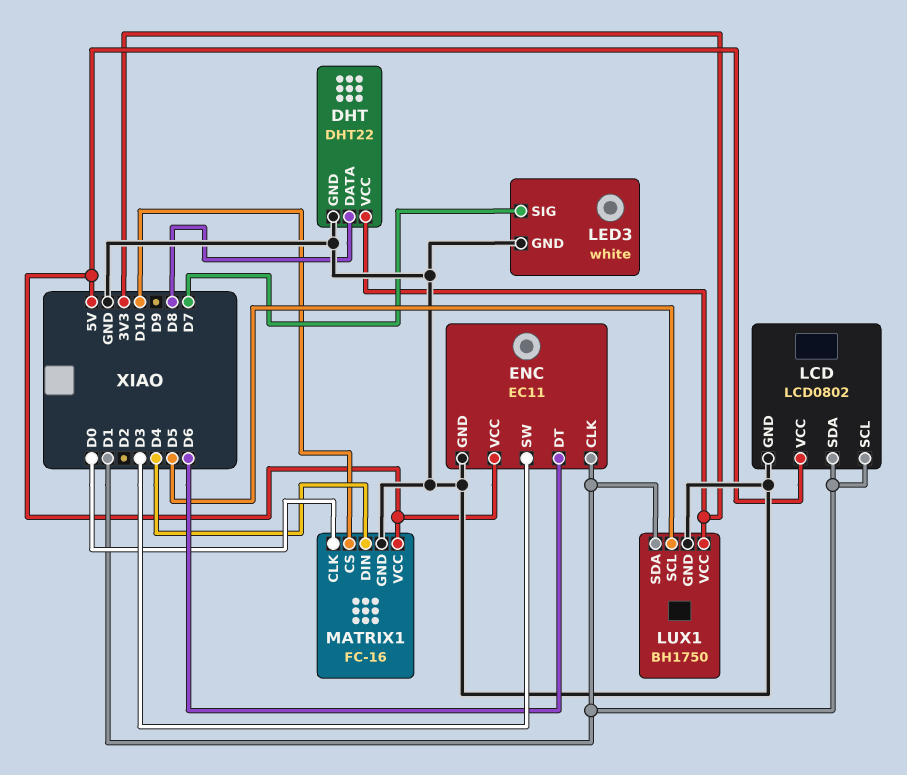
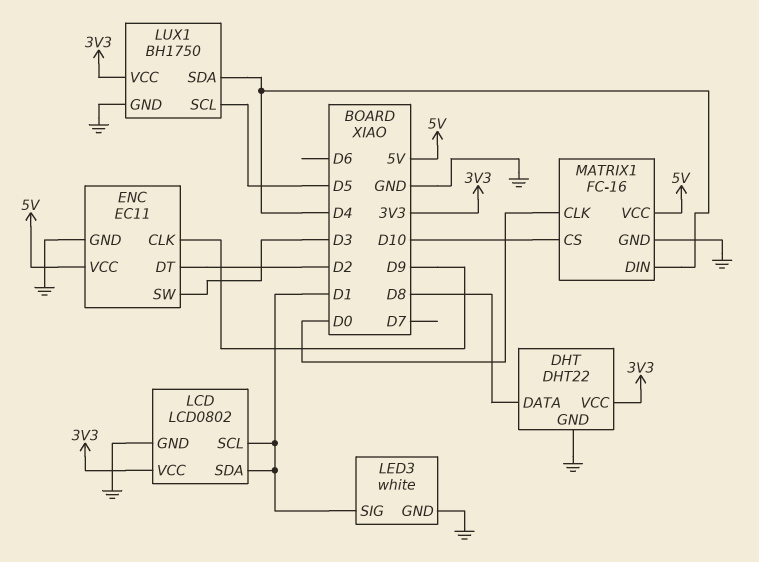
ENC pin CLK: D1 -> D9
ENC pin DT: D6 -> D2
LCD pin VCC: 5V -> 3V3
LED3 pin SIG: D7 -> D1
LUX1 pin SDA: D1 -> D4

